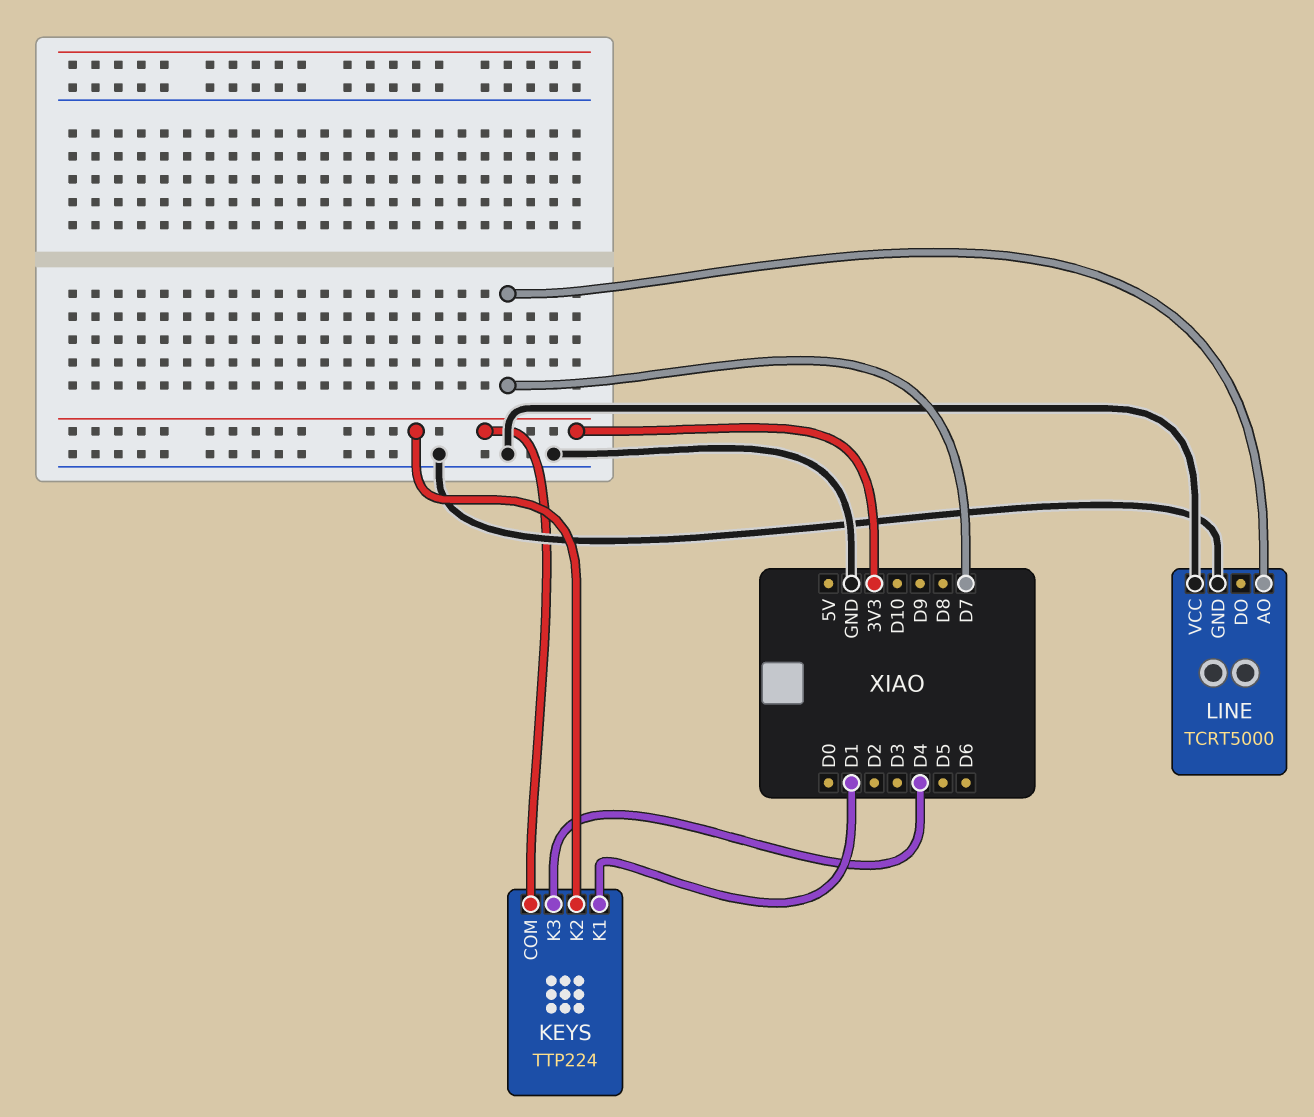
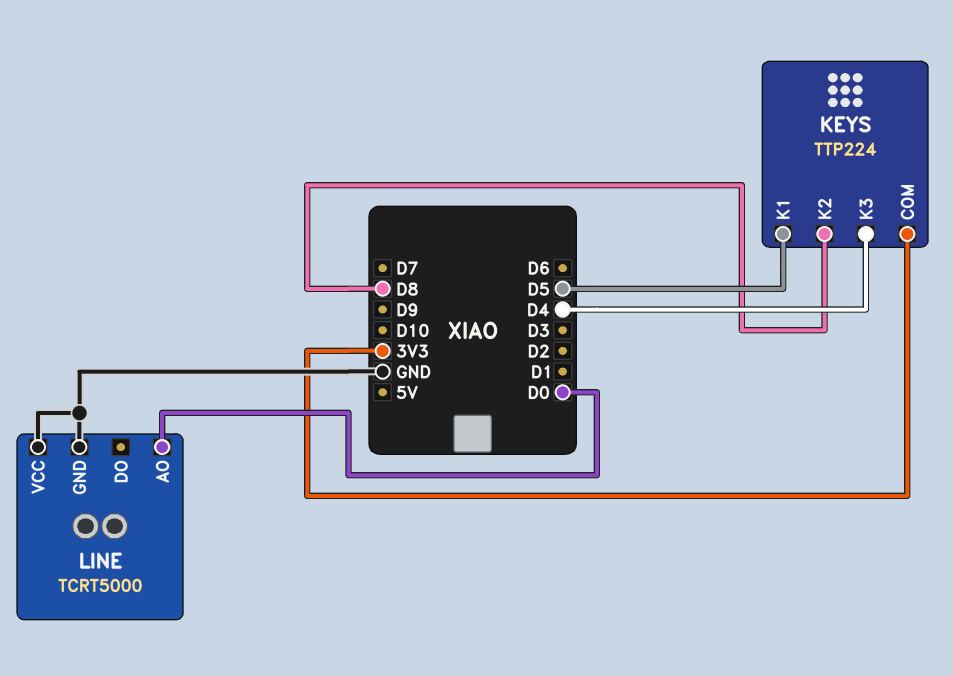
KEYS pin K1: D1 -> D5
KEYS pin K2: 3V3 -> D8
LINE pin AO: D7 -> D0

